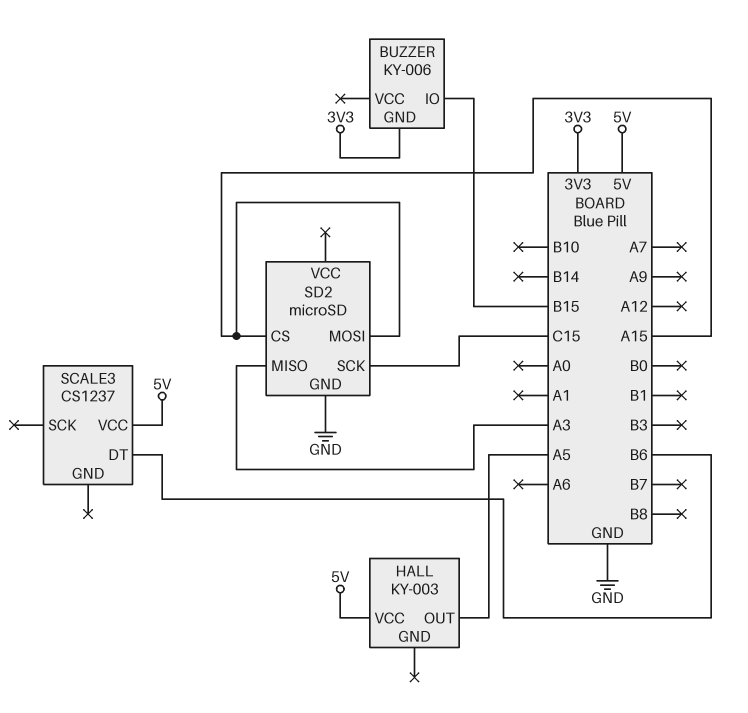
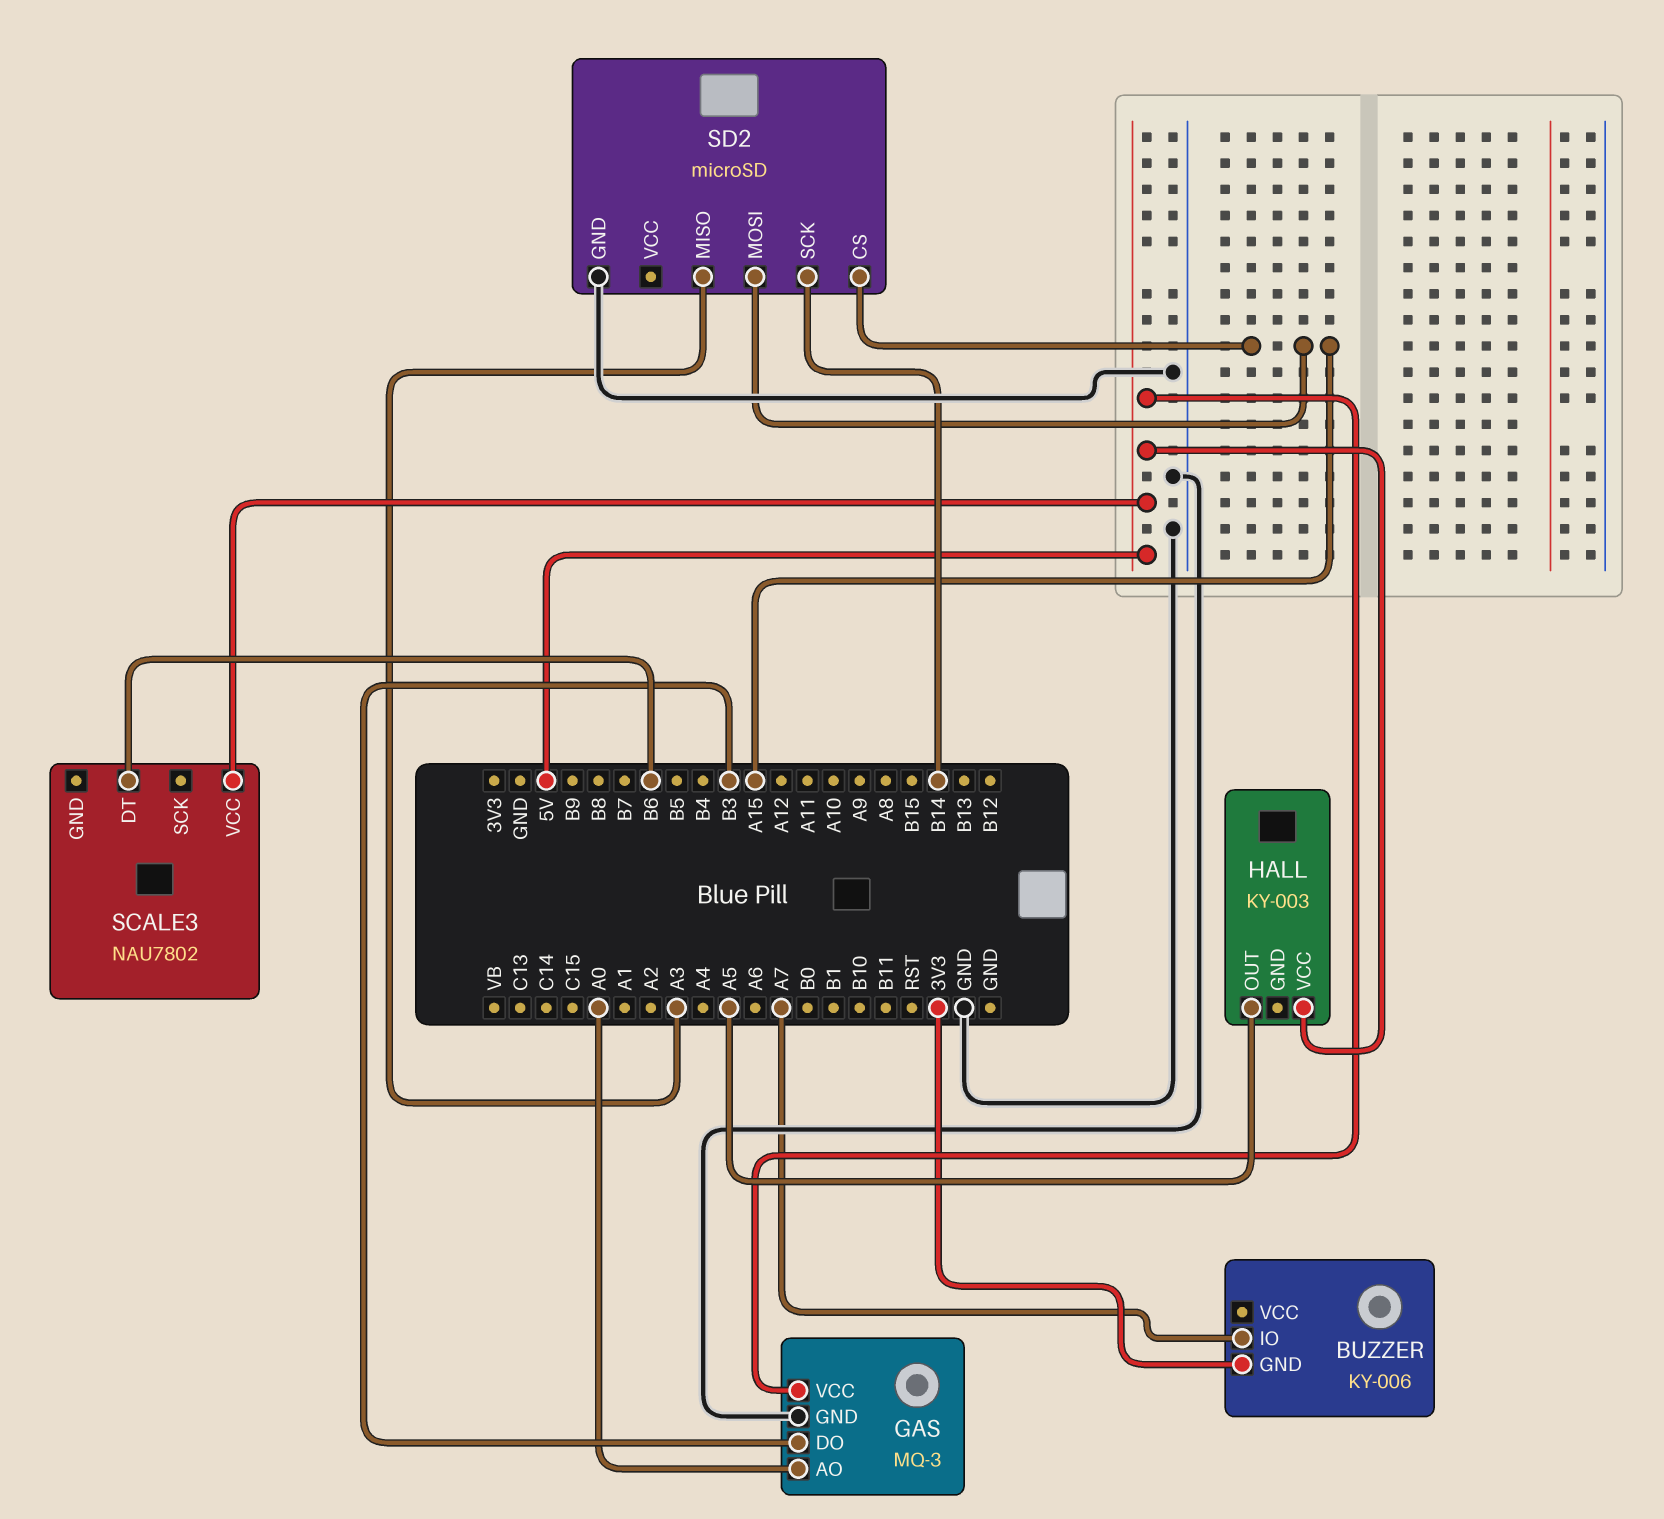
BUZZER pin IO: B15 -> A7
GAS: none -> MQ-3
GAS pin AO: none -> A0
GAS pin DO: none -> B3
GAS pin GND: none -> GND
GAS pin VCC: none -> 5V
SCALE3: CS1237 -> NAU7802
SD2 pin SCK: C15 -> B14

